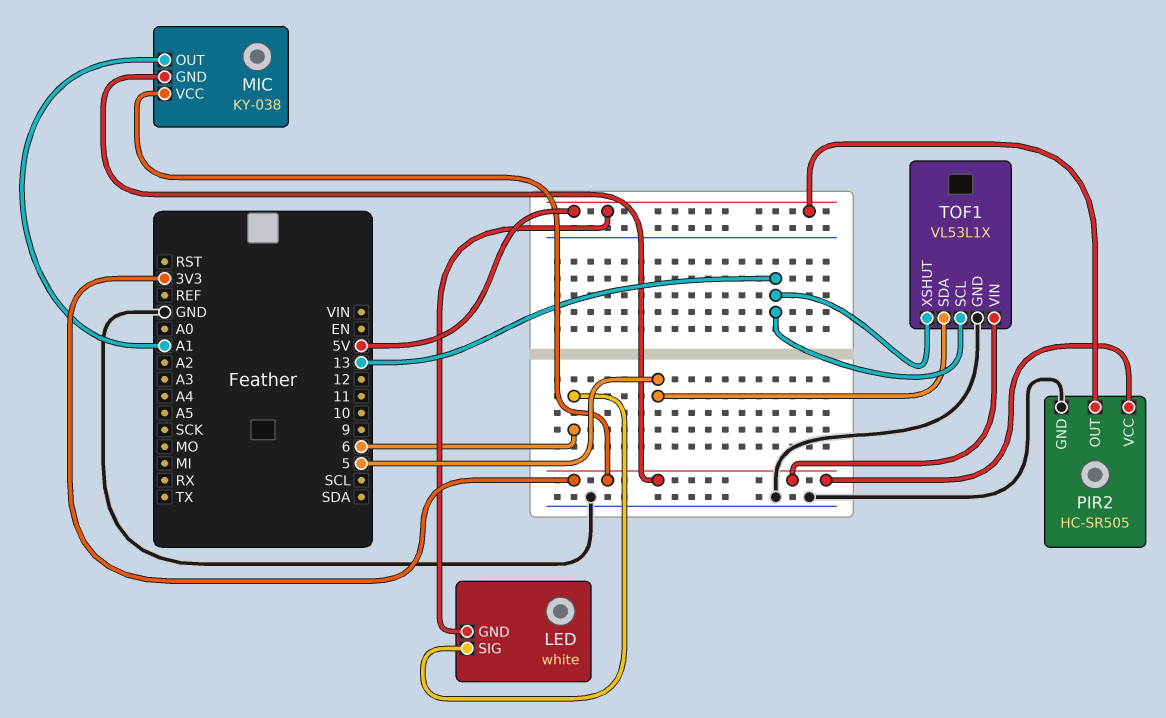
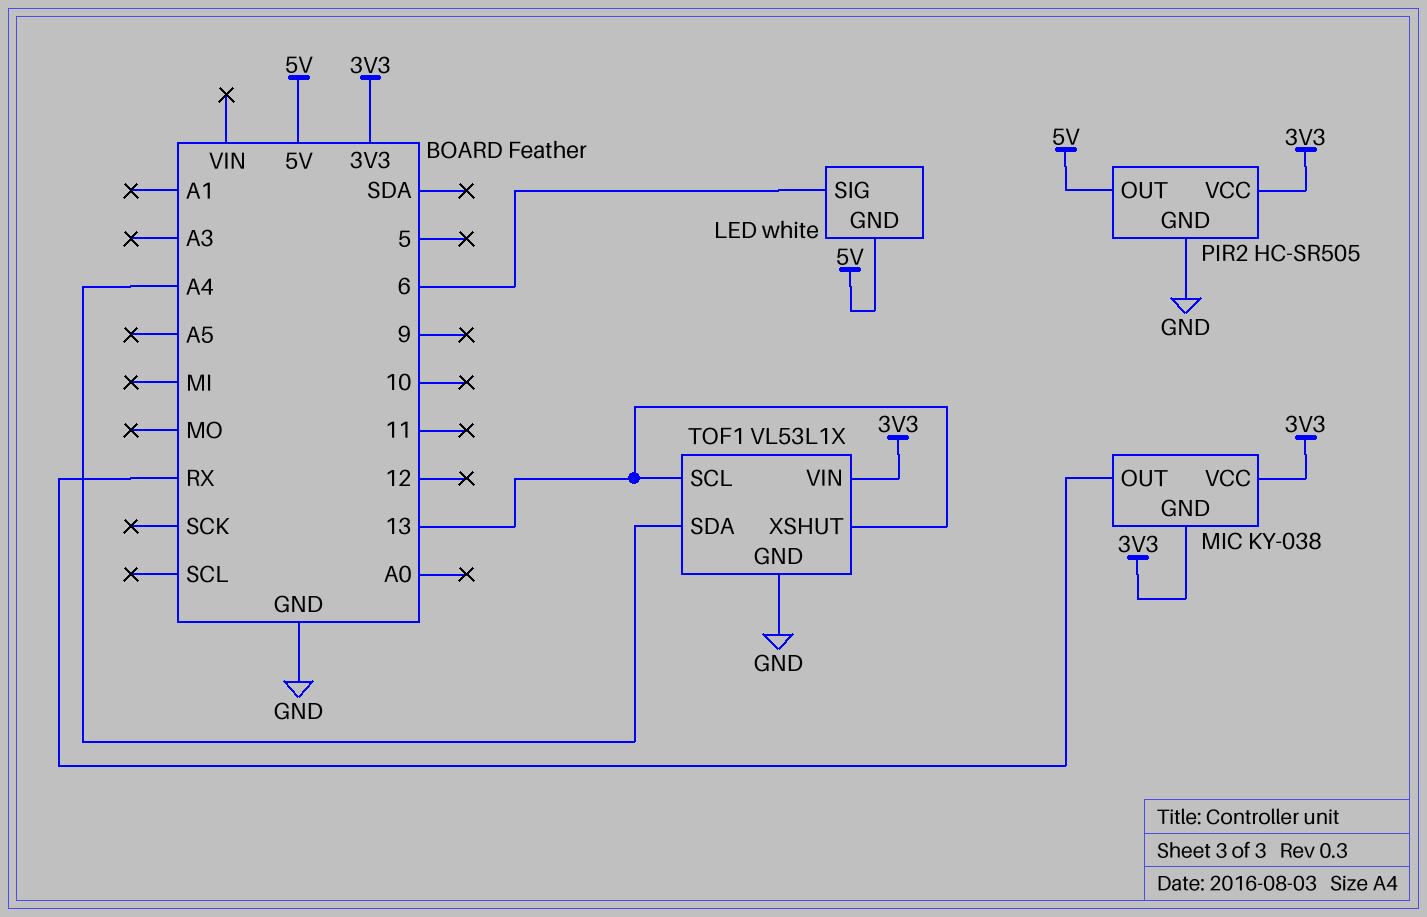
MIC pin OUT: A1 -> RX
TOF1 pin SDA: 5 -> A4

